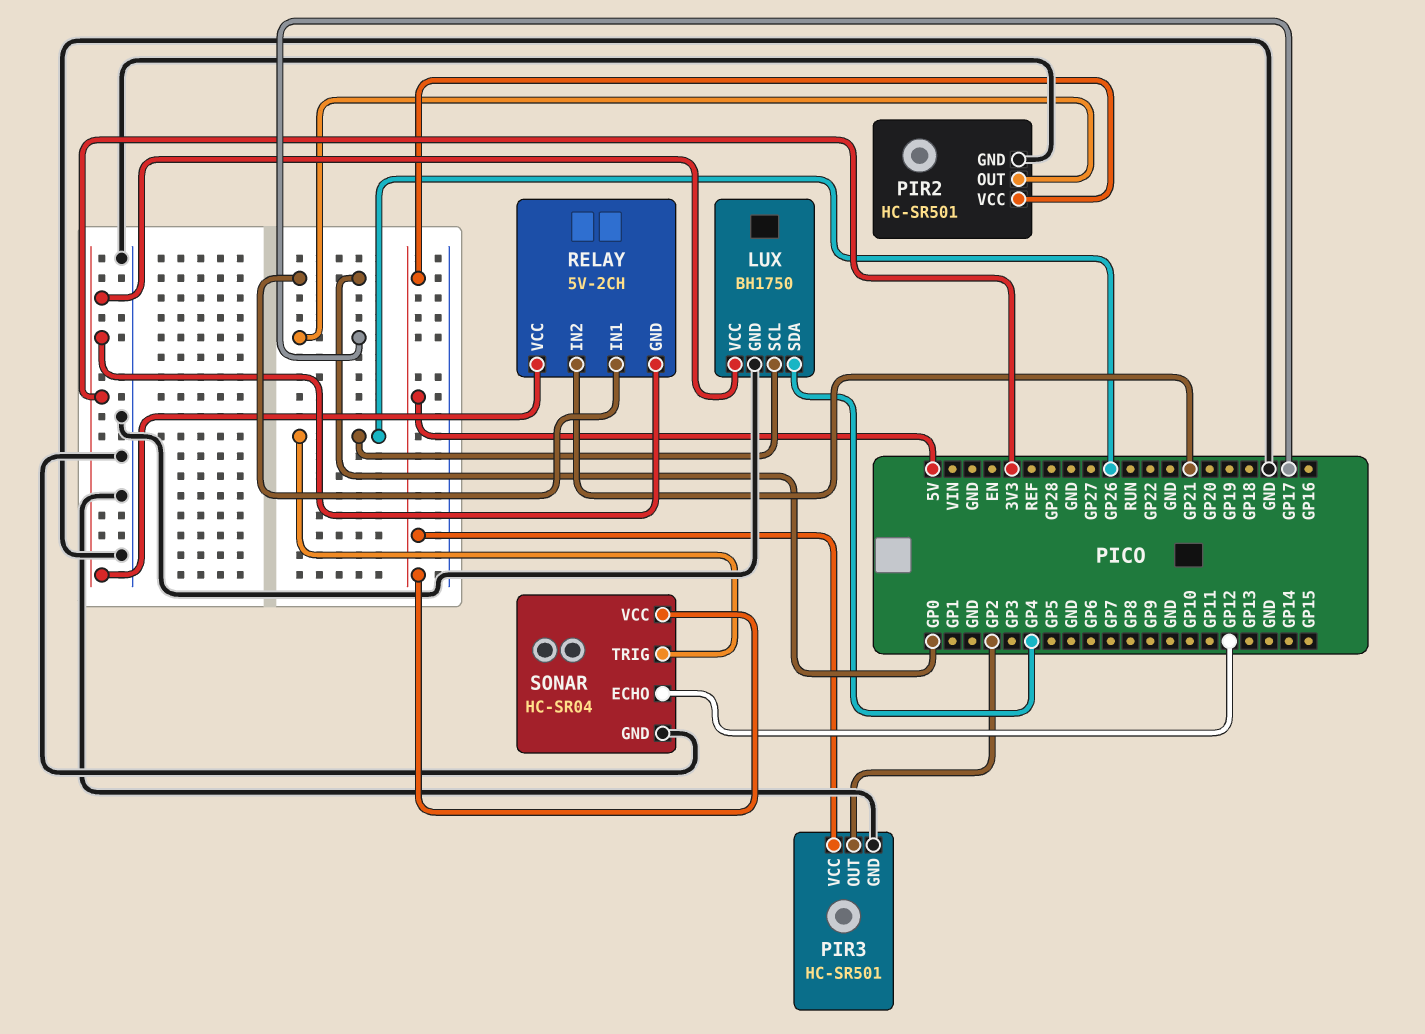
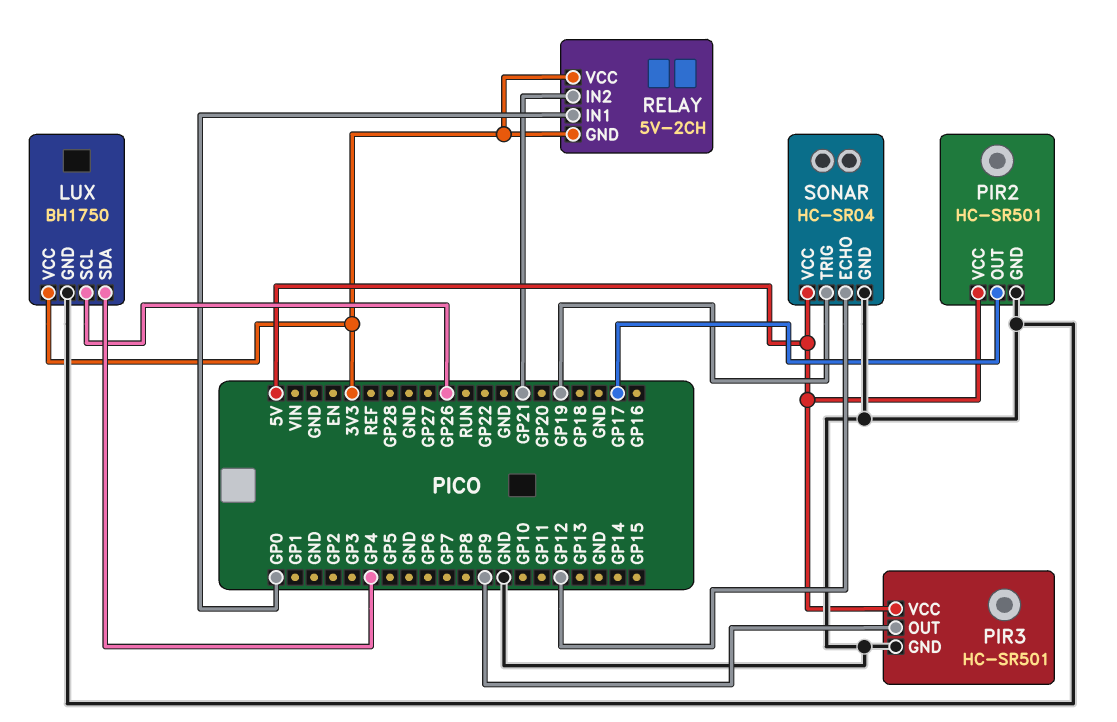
PIR3 pin OUT: GP2 -> GP9
SONAR pin TRIG: GP26 -> GP19

